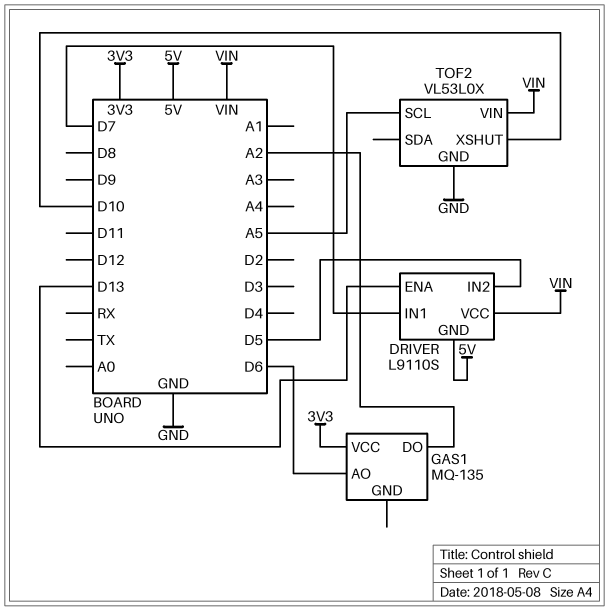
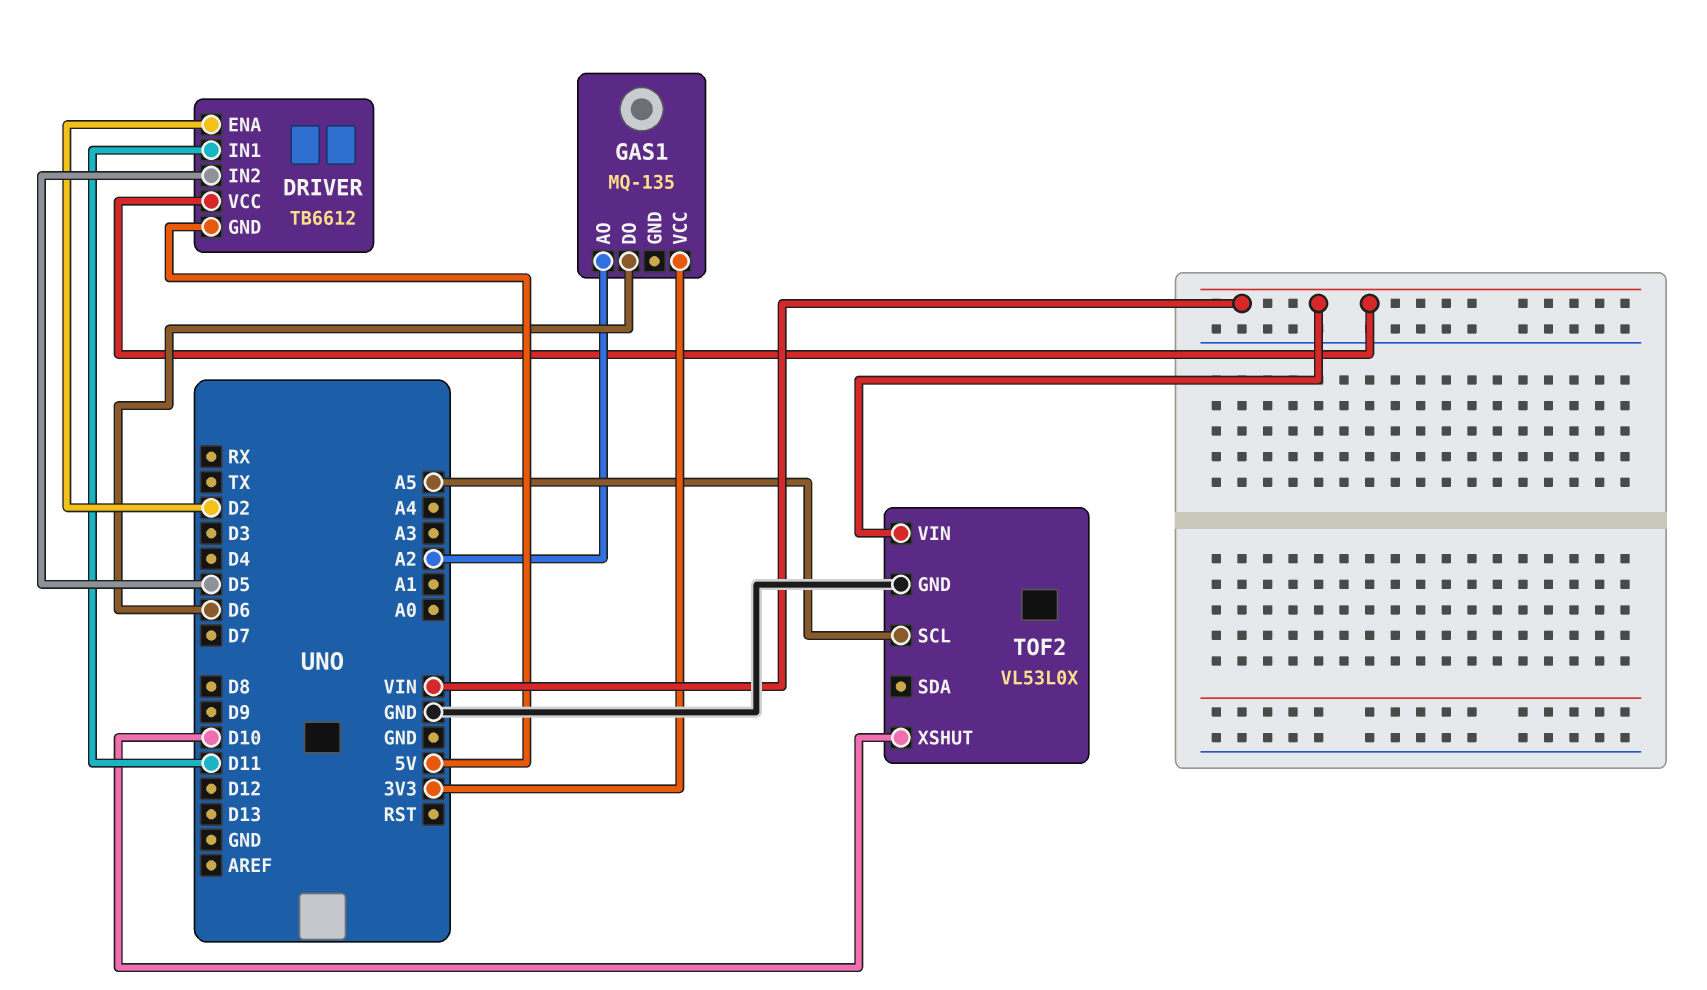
DRIVER: L9110S -> TB6612
DRIVER pin ENA: D13 -> D2
DRIVER pin IN1: D7 -> D11
GAS1 pin AO: D6 -> A2
GAS1 pin DO: A2 -> D6

